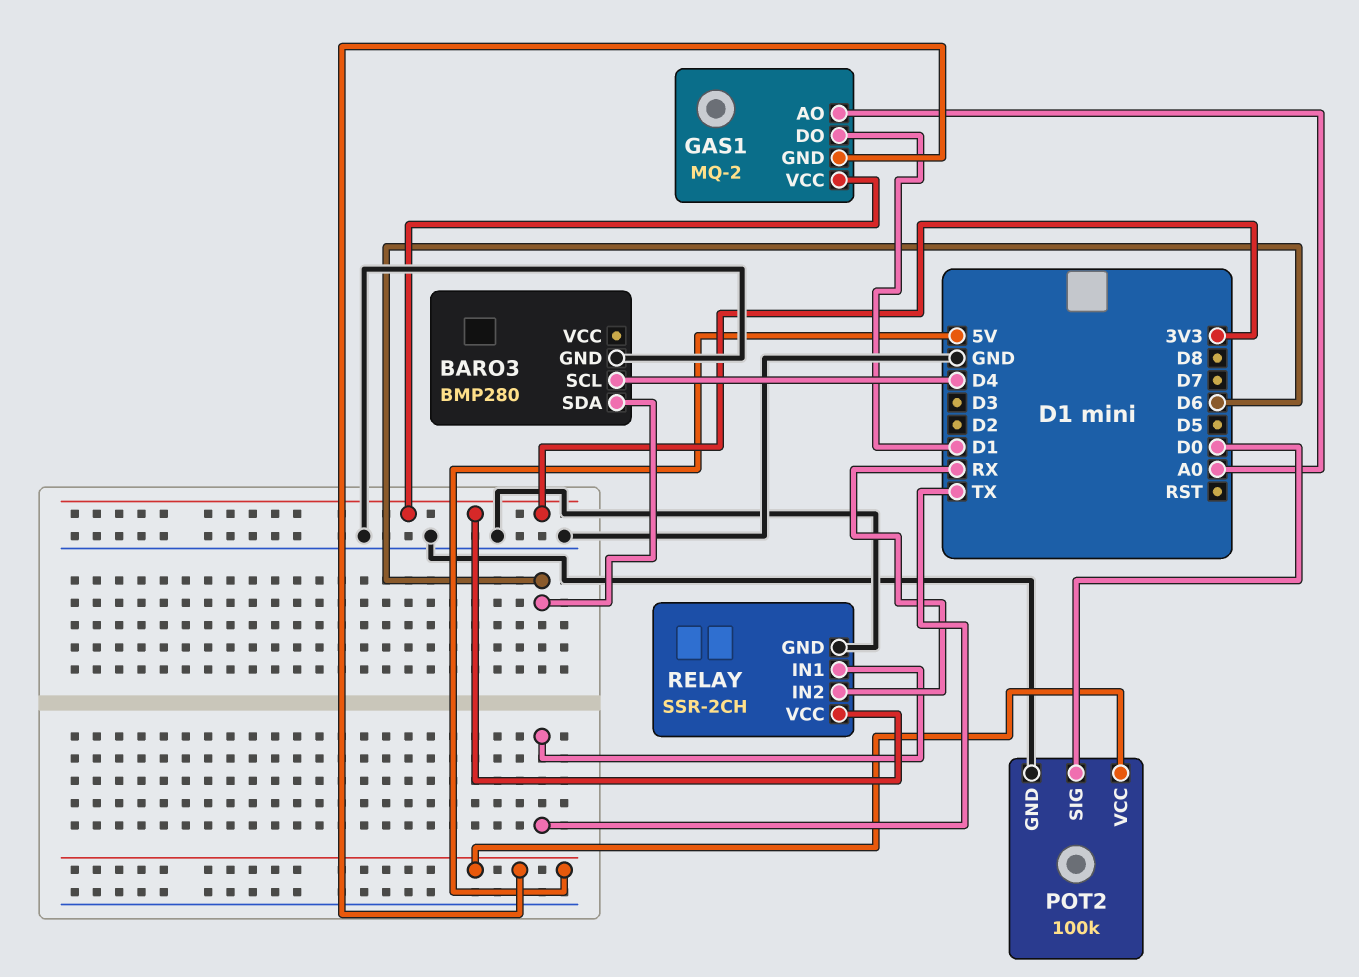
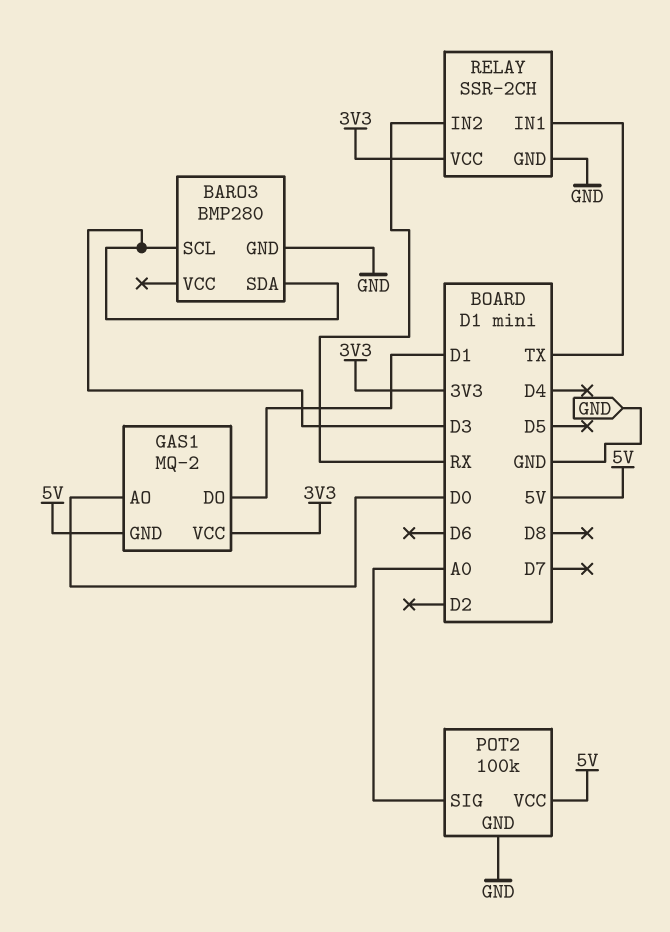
BARO3 pin SCL: D4 -> D3
BARO3 pin SDA: D6 -> D3
GAS1 pin AO: A0 -> D0
POT2 pin SIG: D0 -> A0

